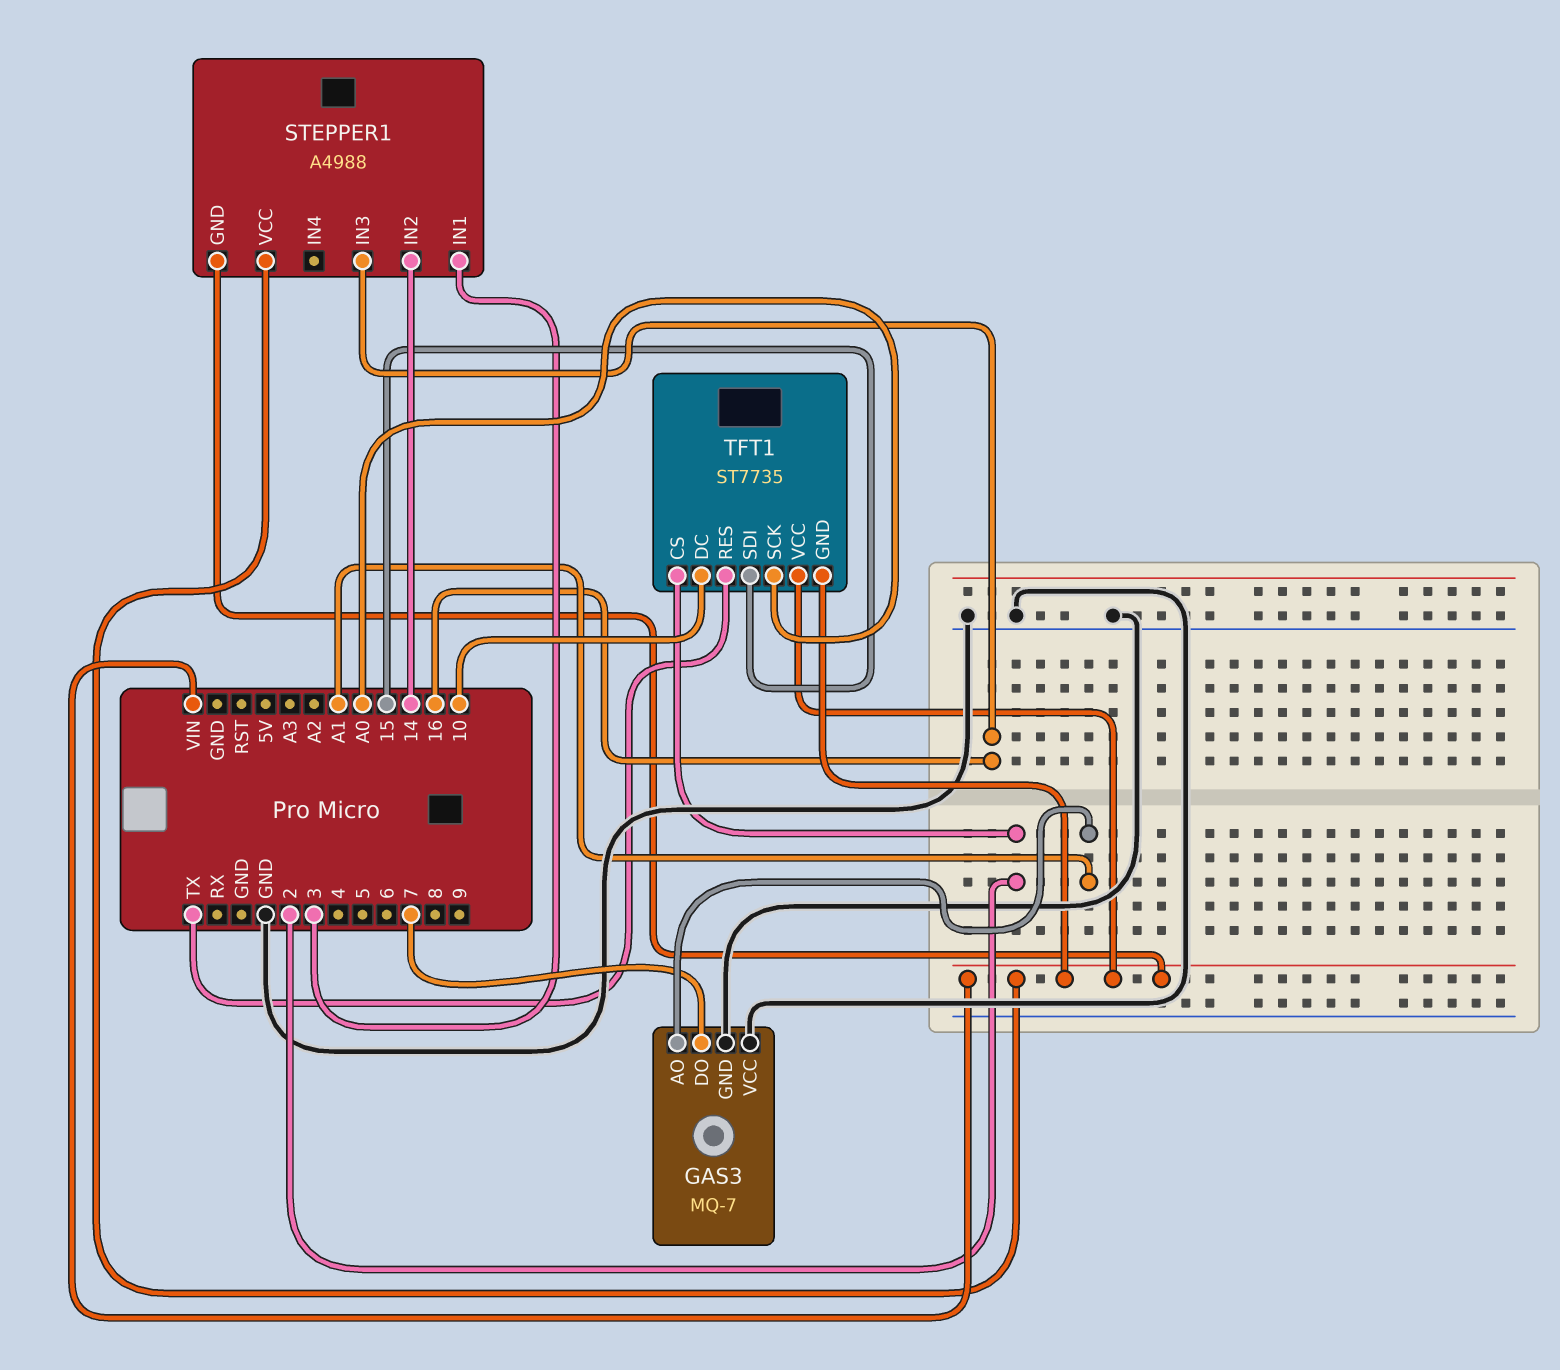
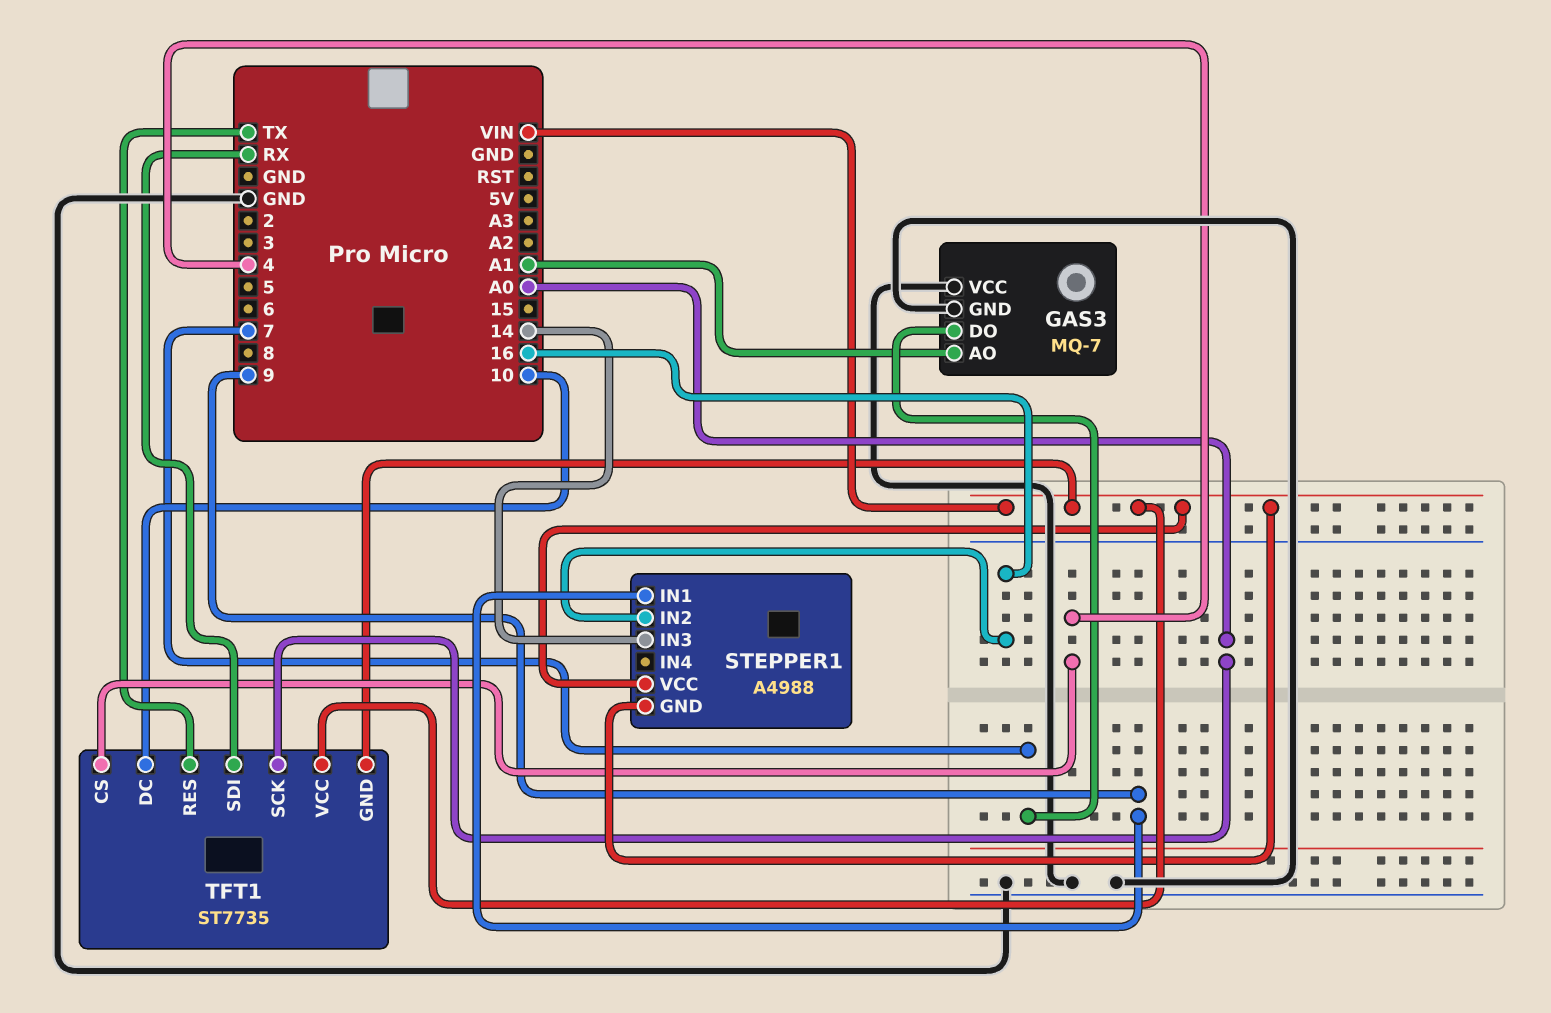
STEPPER1 pin IN1: 3 -> 9
STEPPER1 pin IN2: 14 -> 16
STEPPER1 pin IN3: 16 -> 14
TFT1 pin CS: 2 -> 4
TFT1 pin SDI: 15 -> RX

